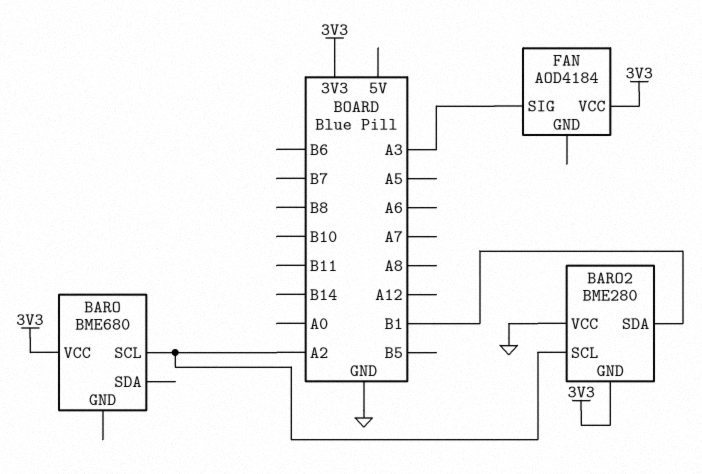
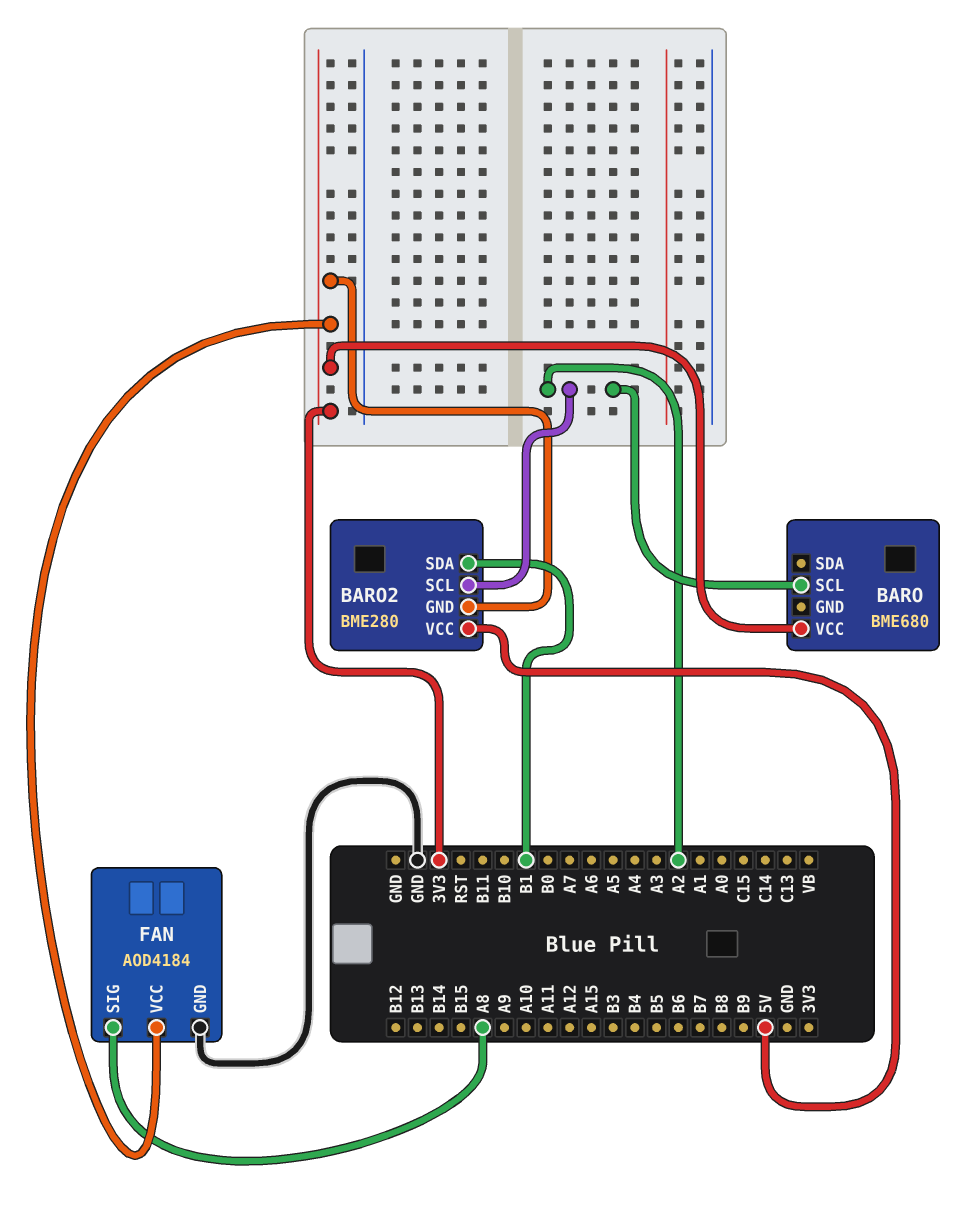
BARO2 pin VCC: GND -> 5V
FAN pin GND: none -> GND
FAN pin SIG: A3 -> A8

